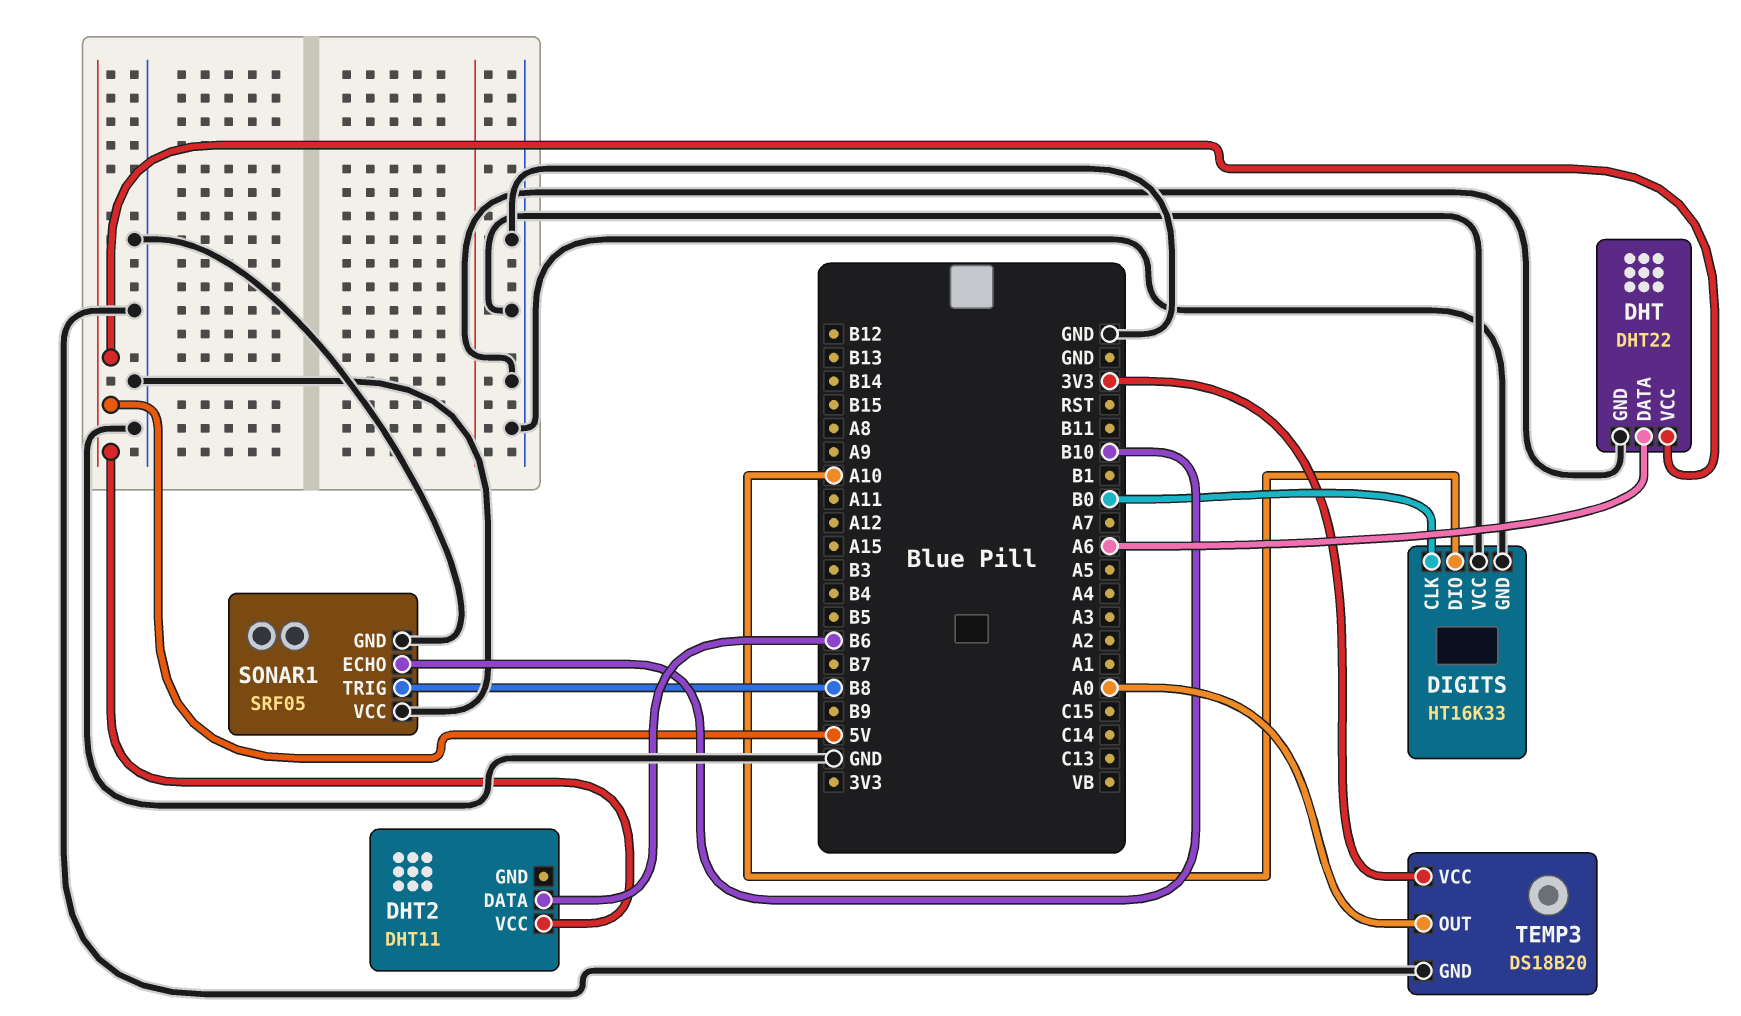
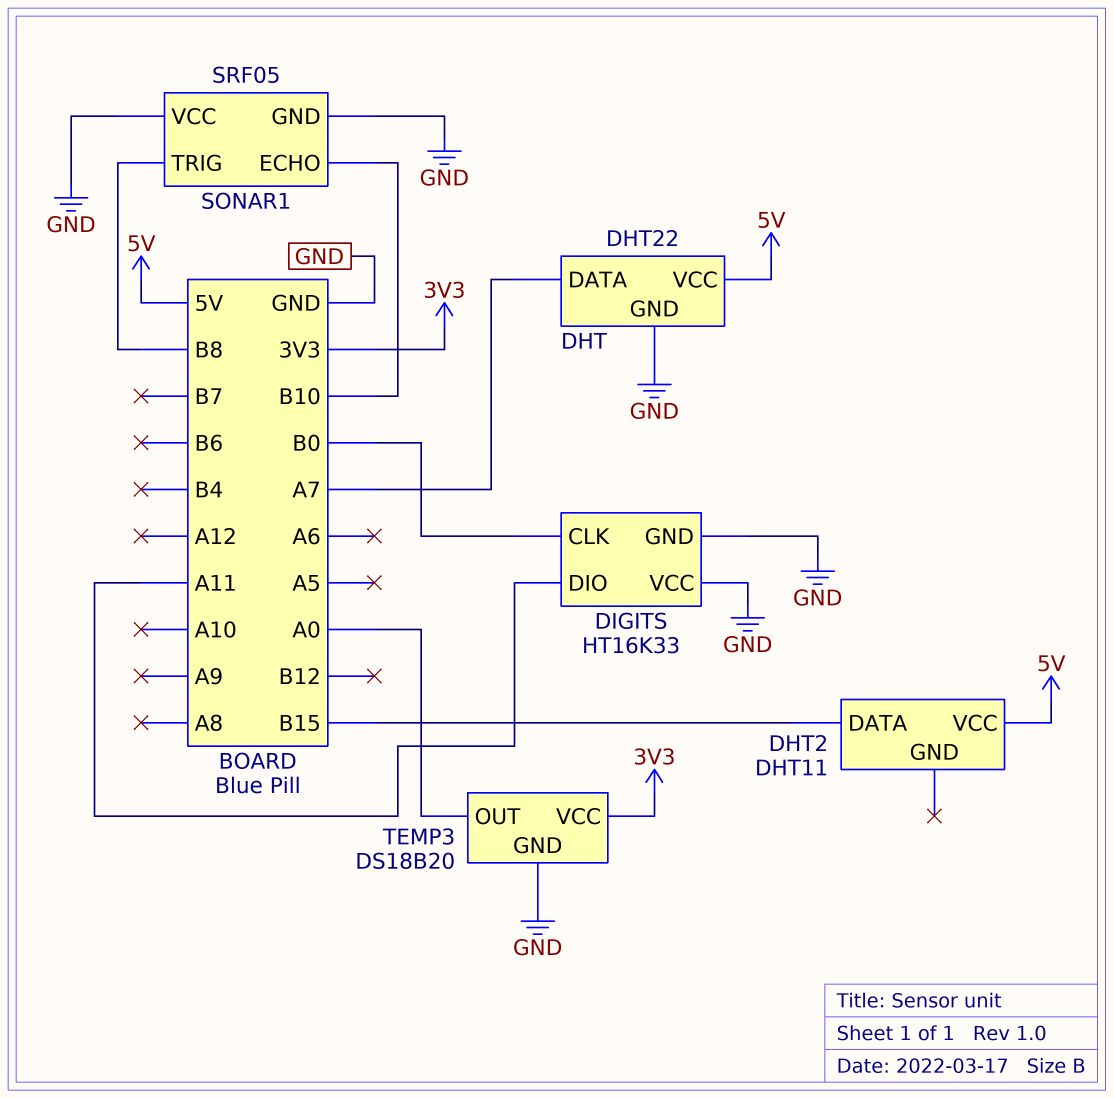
DHT pin DATA: A6 -> A7
DHT2 pin DATA: B6 -> B15
DIGITS pin DIO: A10 -> A11

